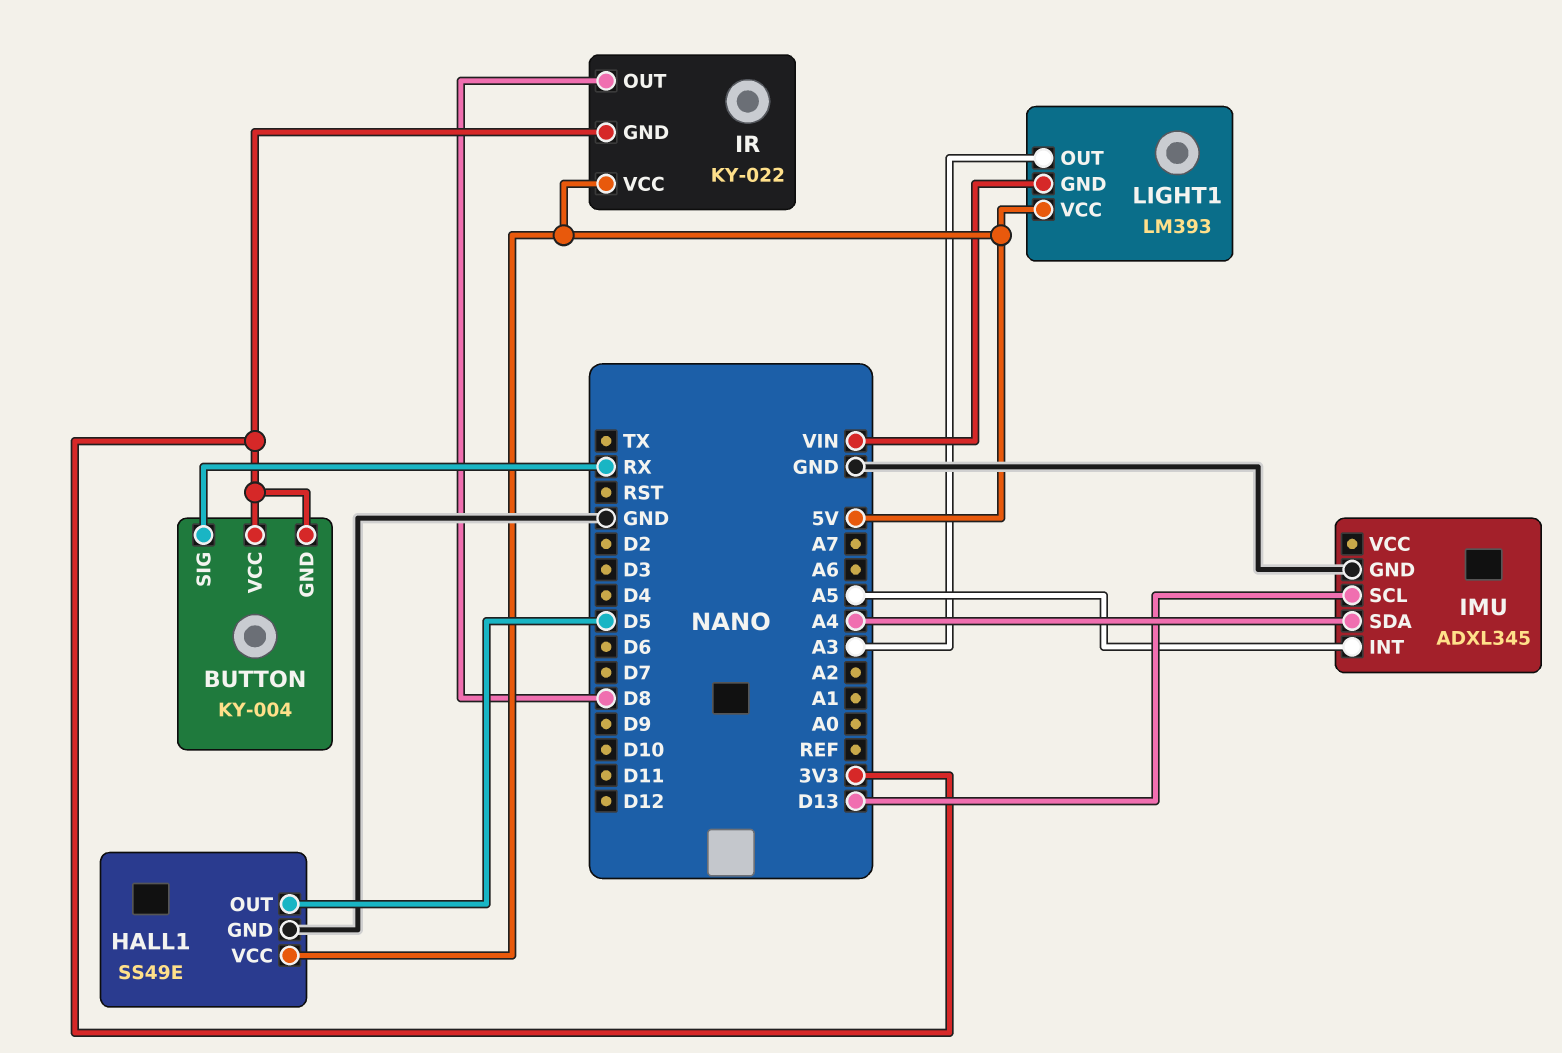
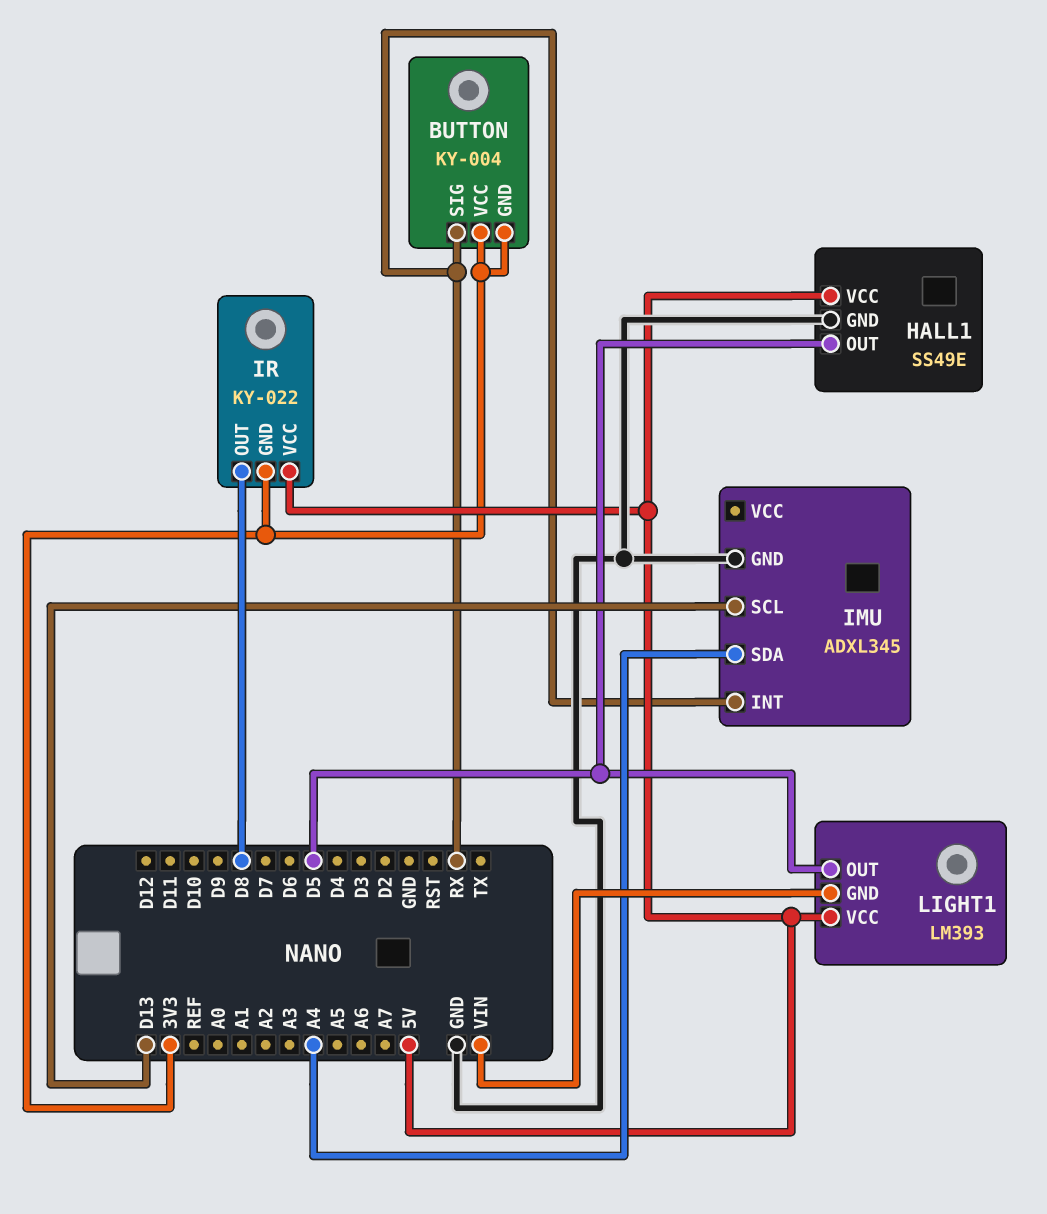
IMU pin INT: A5 -> RX
LIGHT1 pin OUT: A3 -> D5

